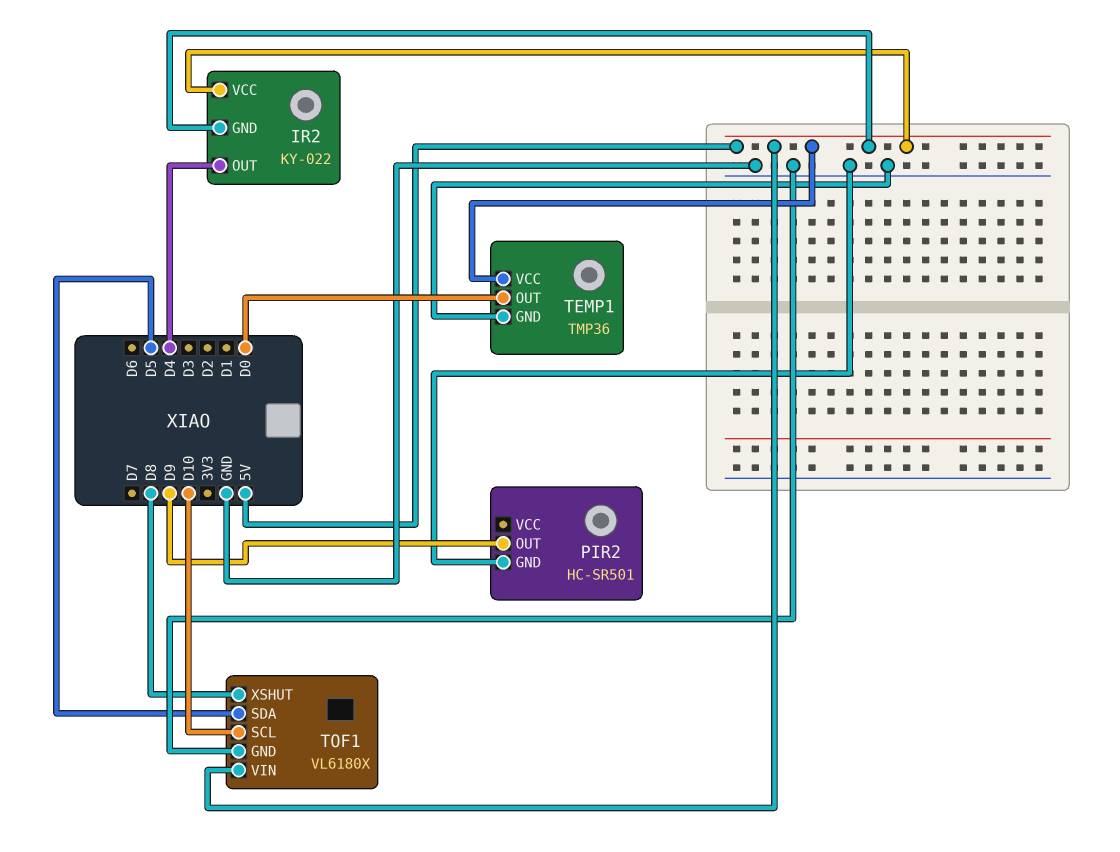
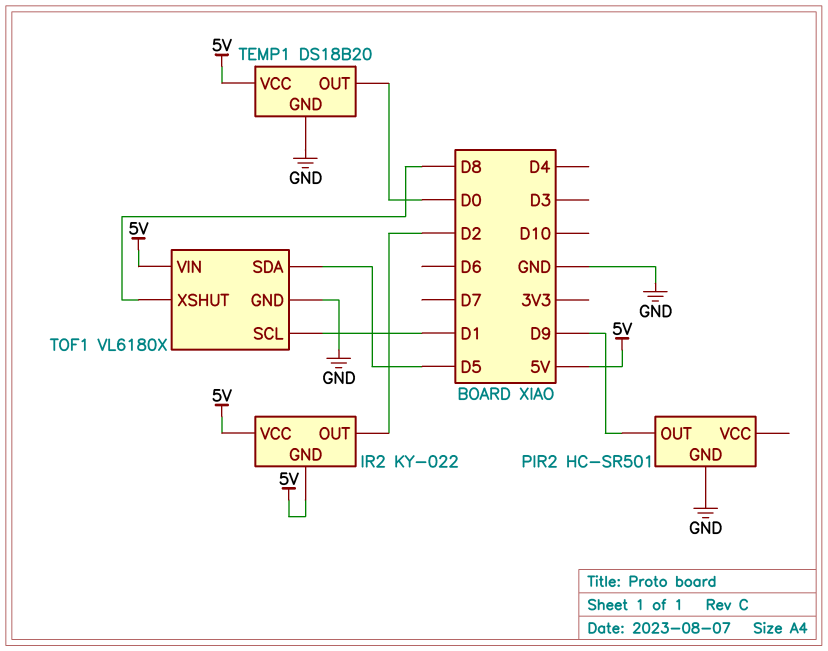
IR2 pin OUT: D4 -> D2
TEMP1: TMP36 -> DS18B20
TOF1 pin SCL: D10 -> D1

